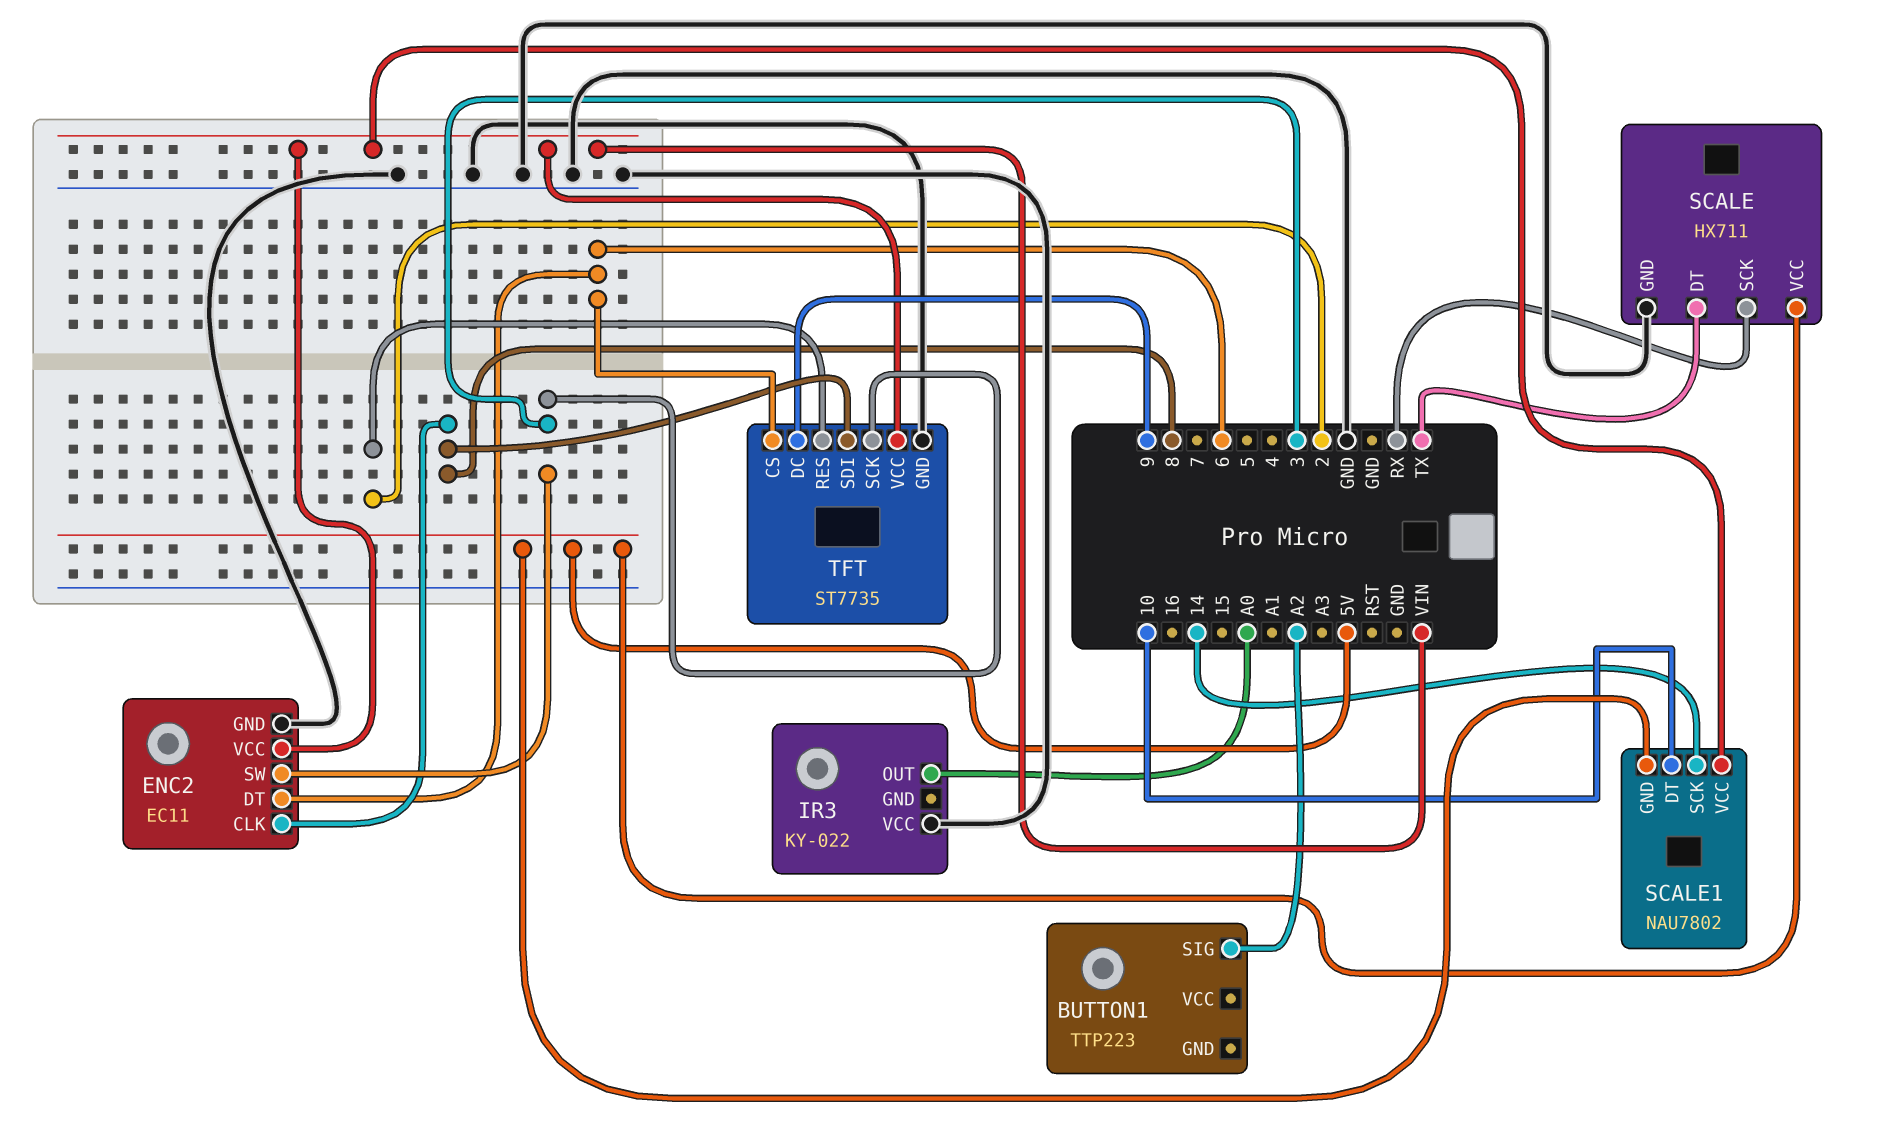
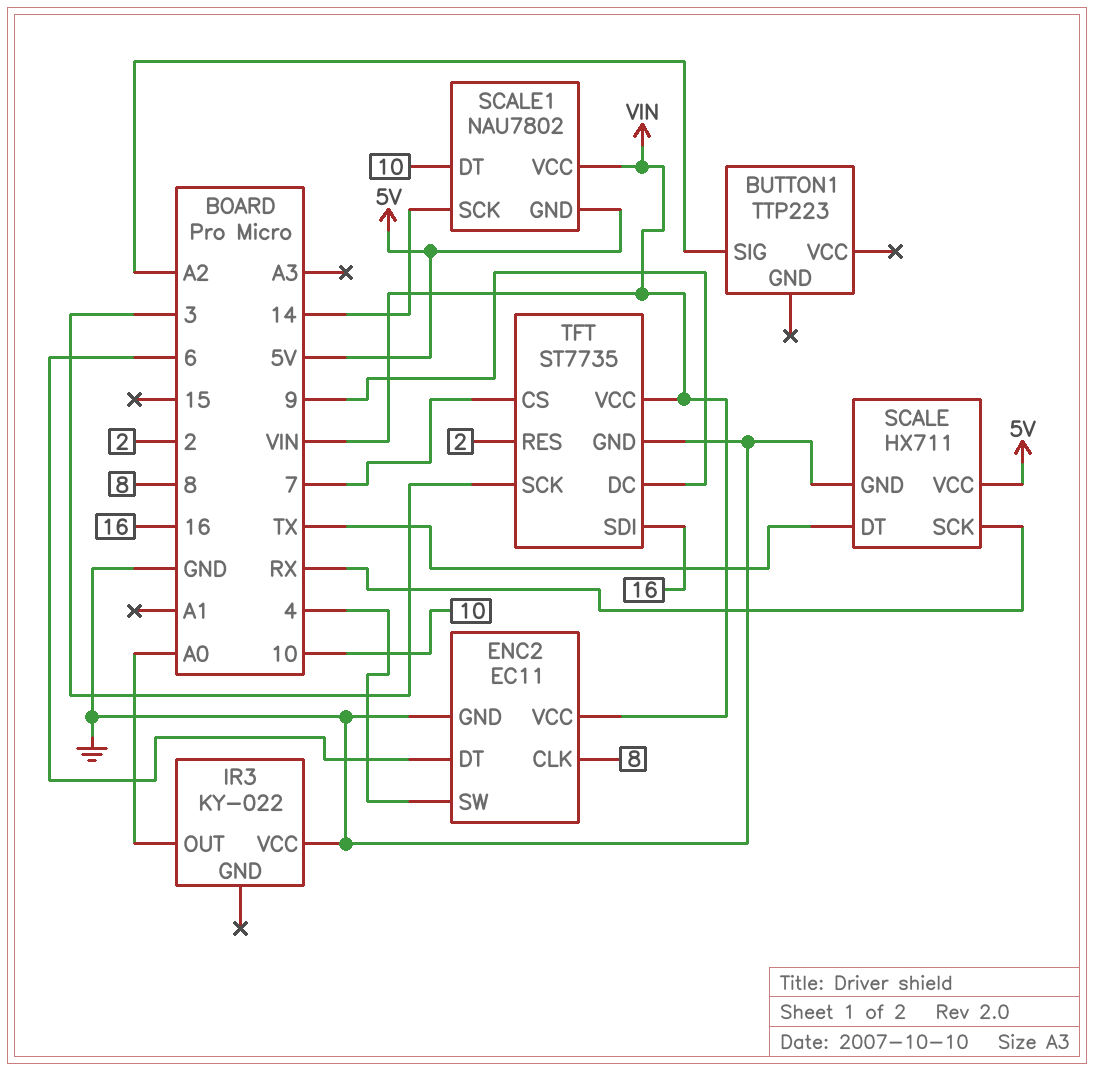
ENC2 pin SW: 3 -> 4
TFT pin CS: 6 -> 7
TFT pin SDI: 8 -> 16

